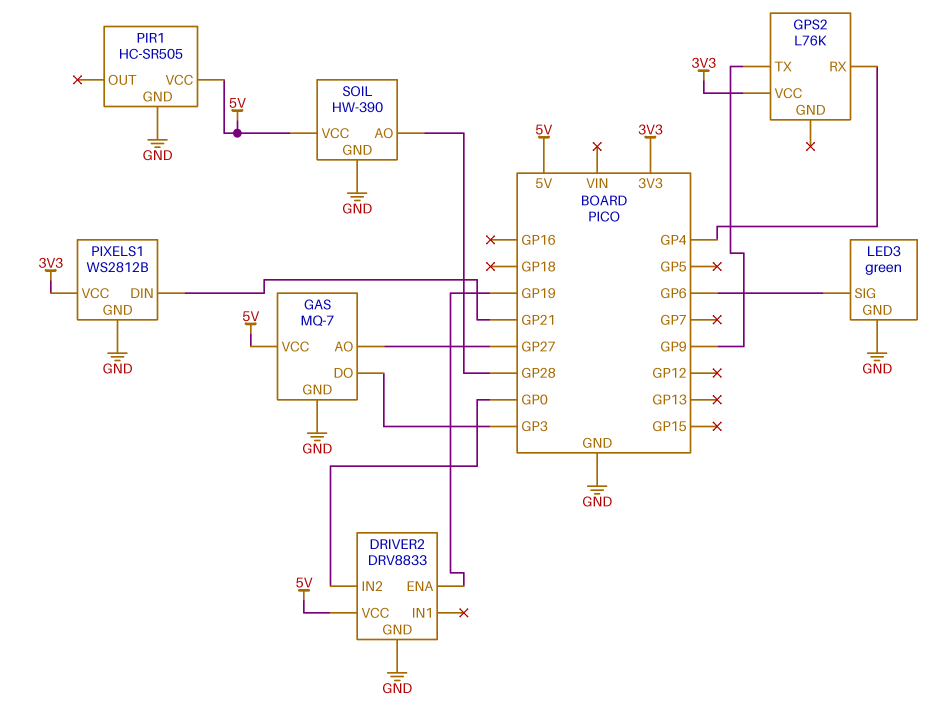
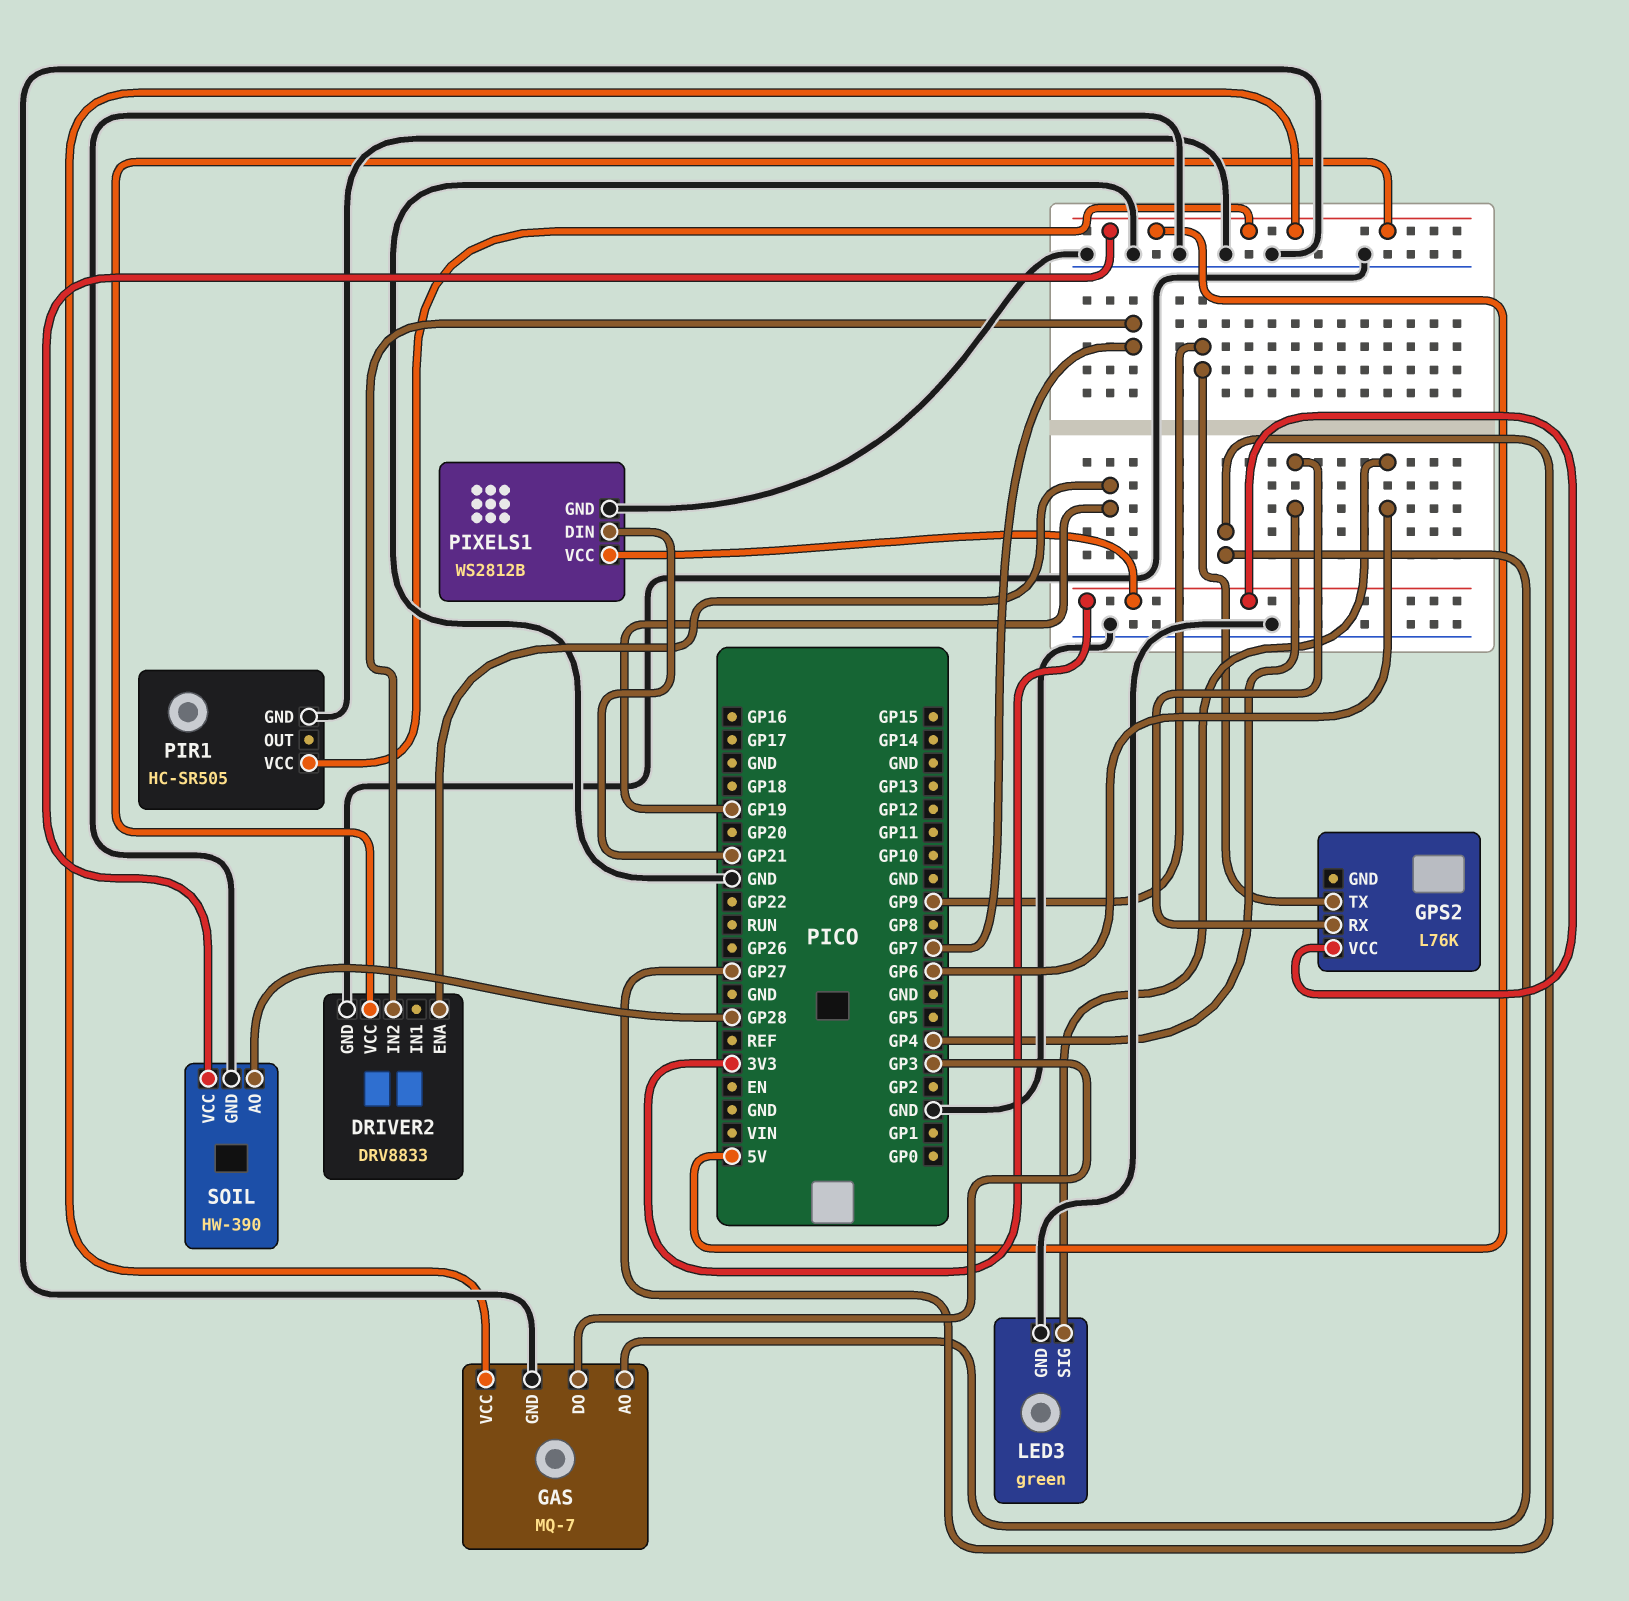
DRIVER2 pin IN2: GP0 -> GP7

